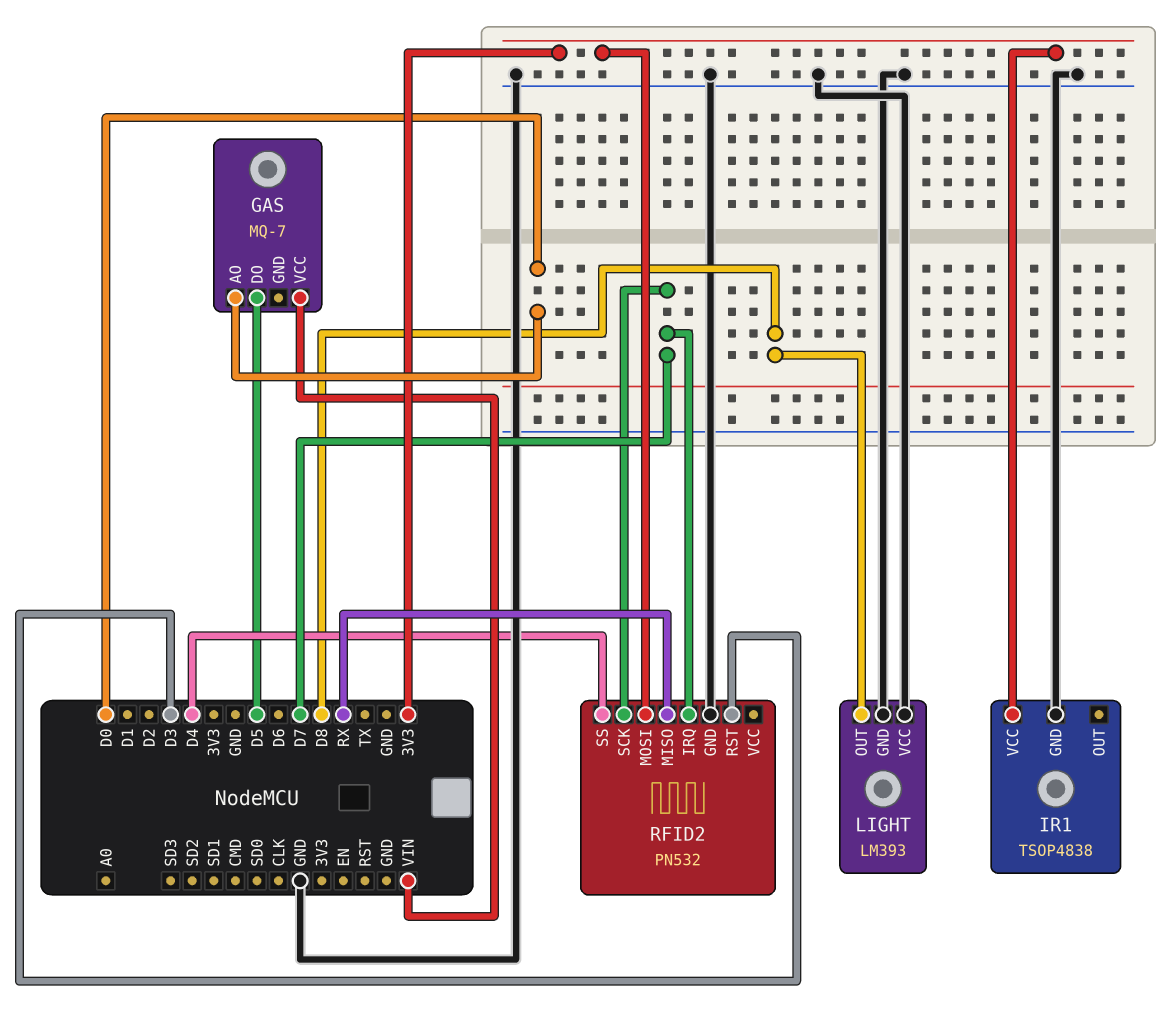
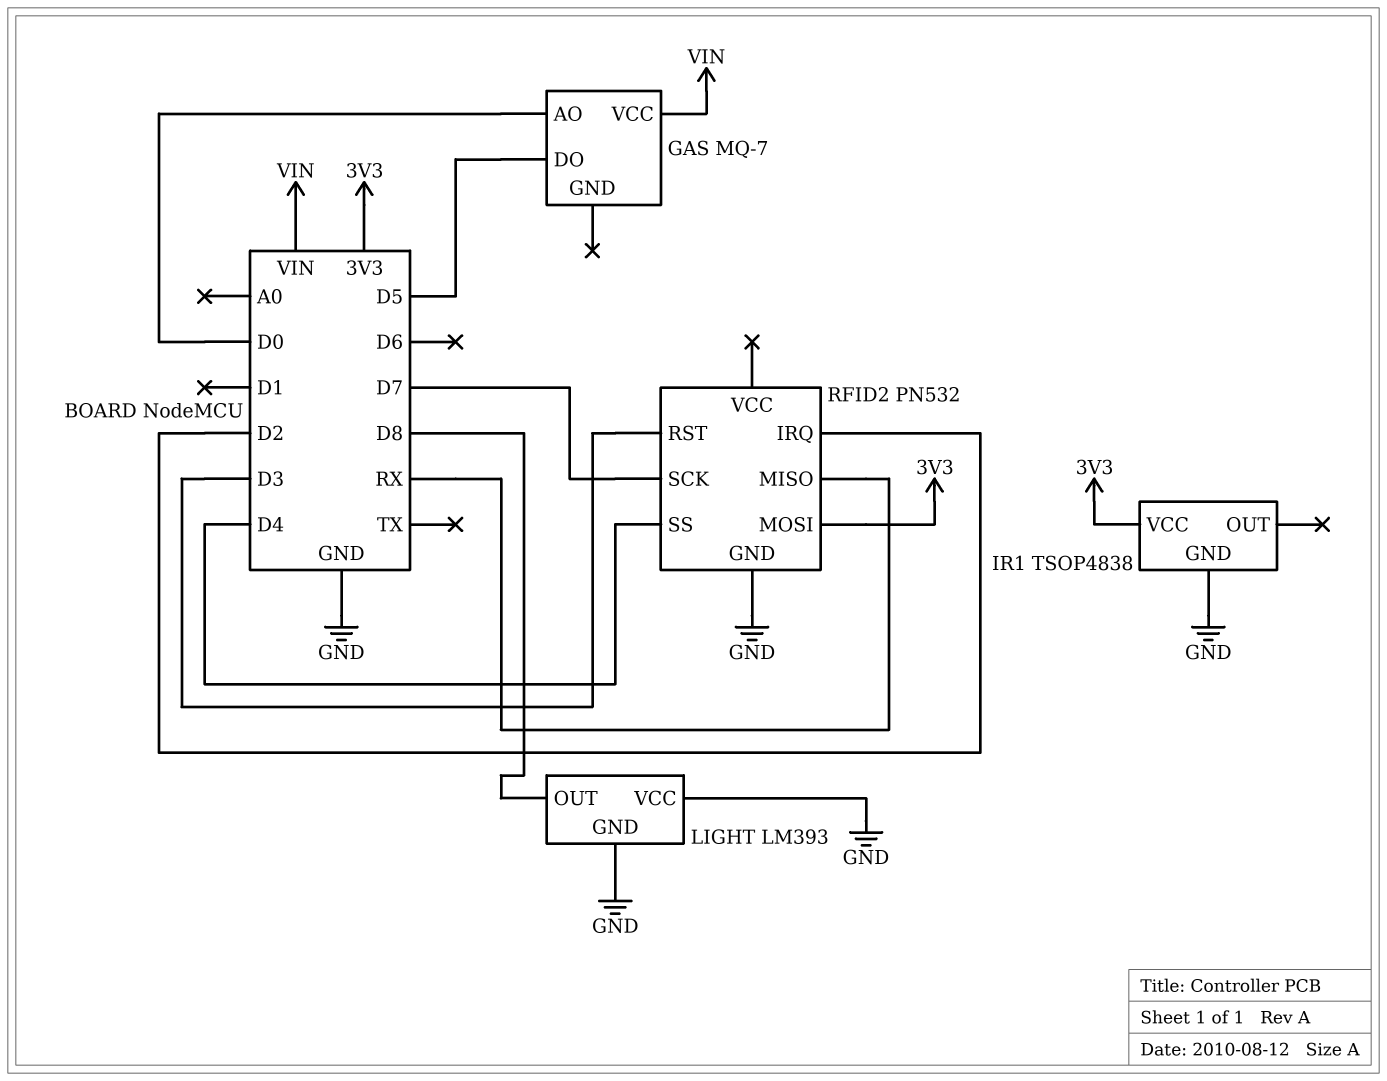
RFID2 pin IRQ: D7 -> D2

